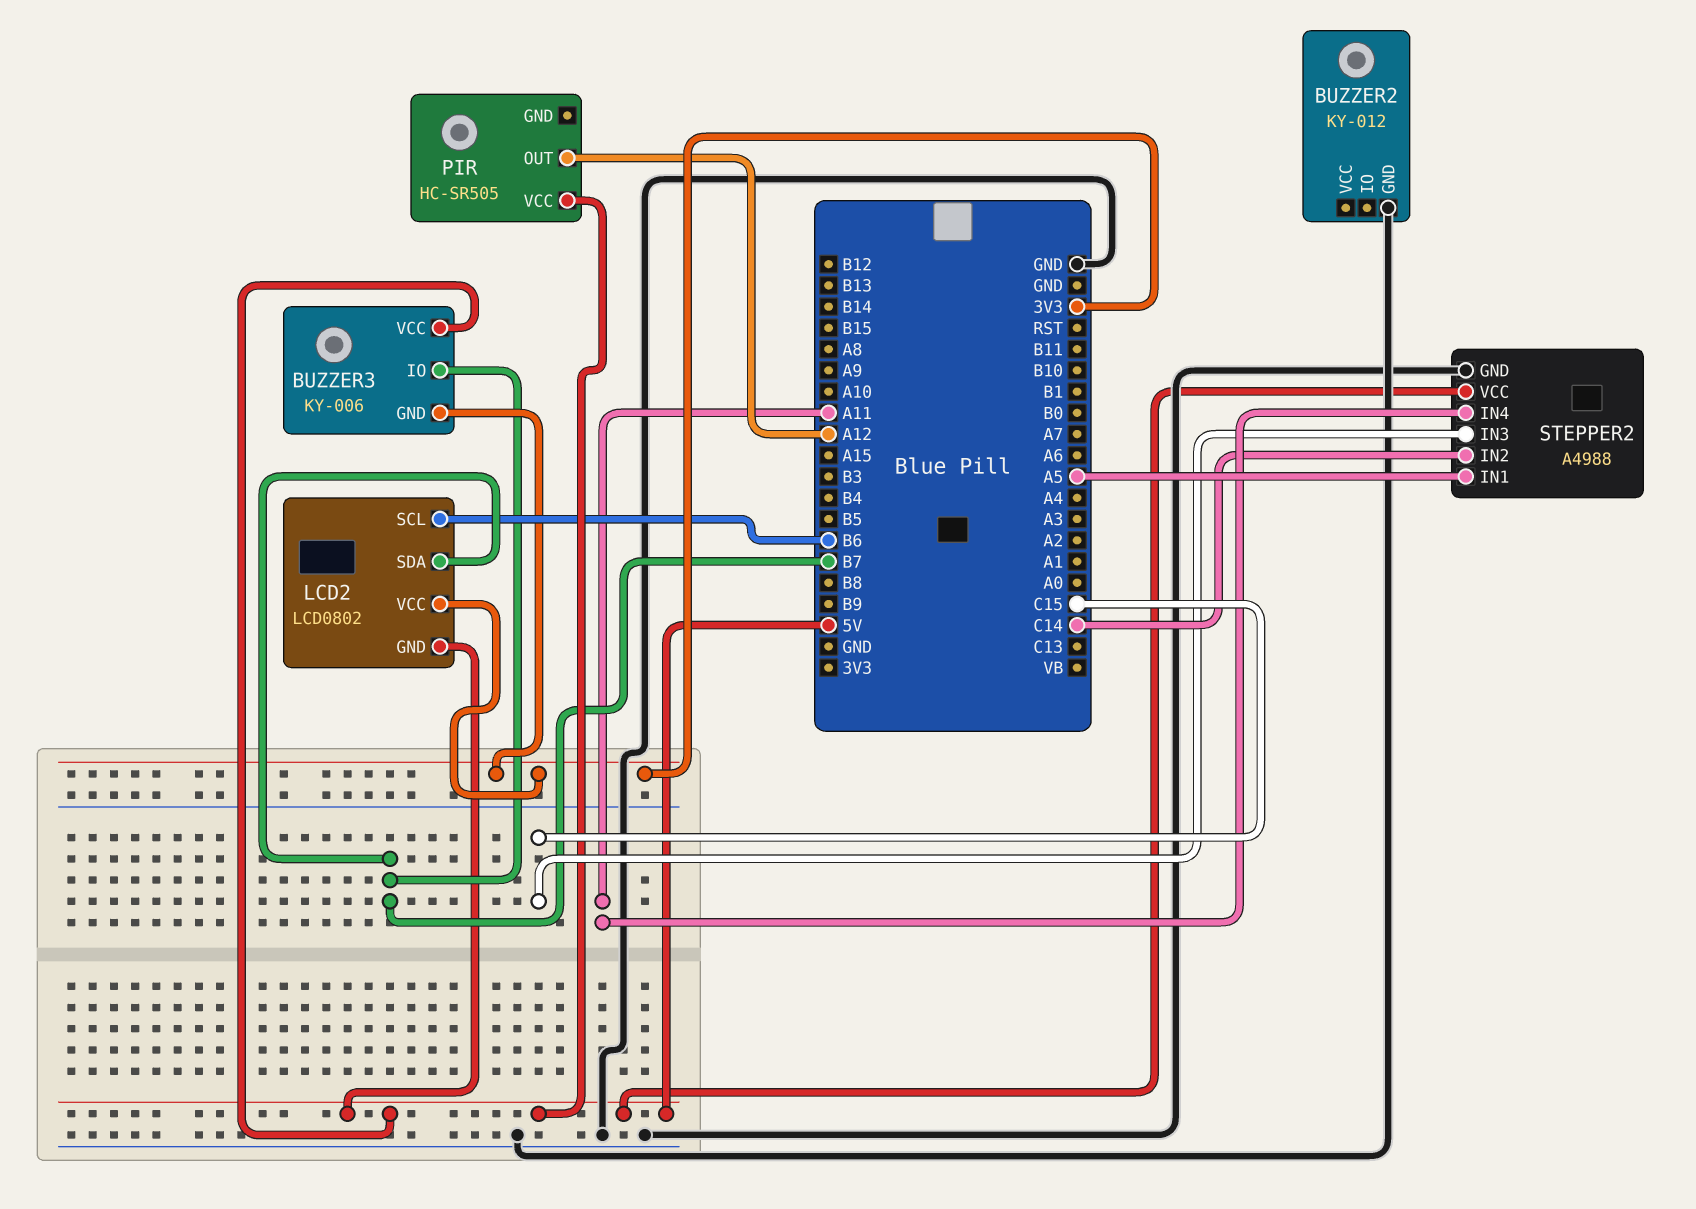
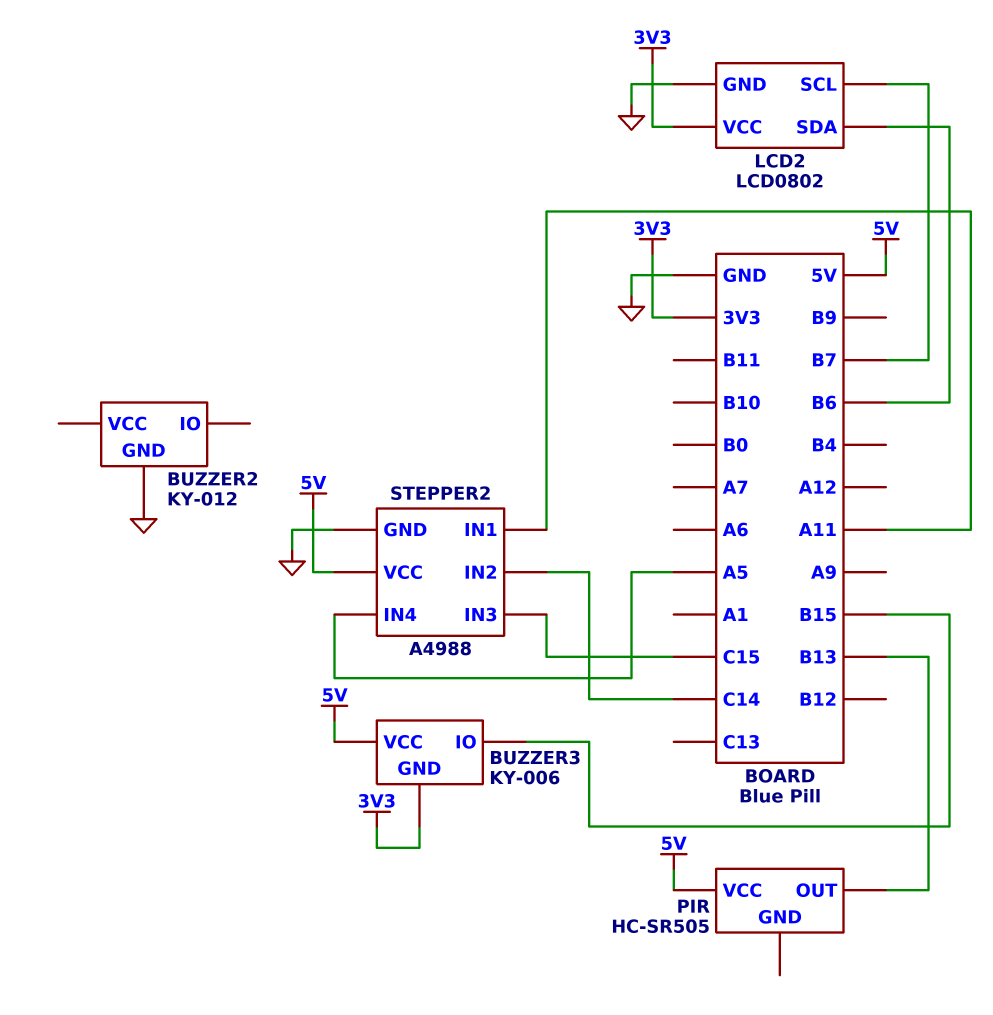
BUZZER3 pin IO: B7 -> B15
LCD2 pin GND: 5V -> GND
LCD2 pin SCL: B6 -> B7
LCD2 pin SDA: B7 -> B6
PIR pin OUT: A12 -> B13
STEPPER2 pin IN1: A5 -> A11
STEPPER2 pin IN4: A11 -> A5

